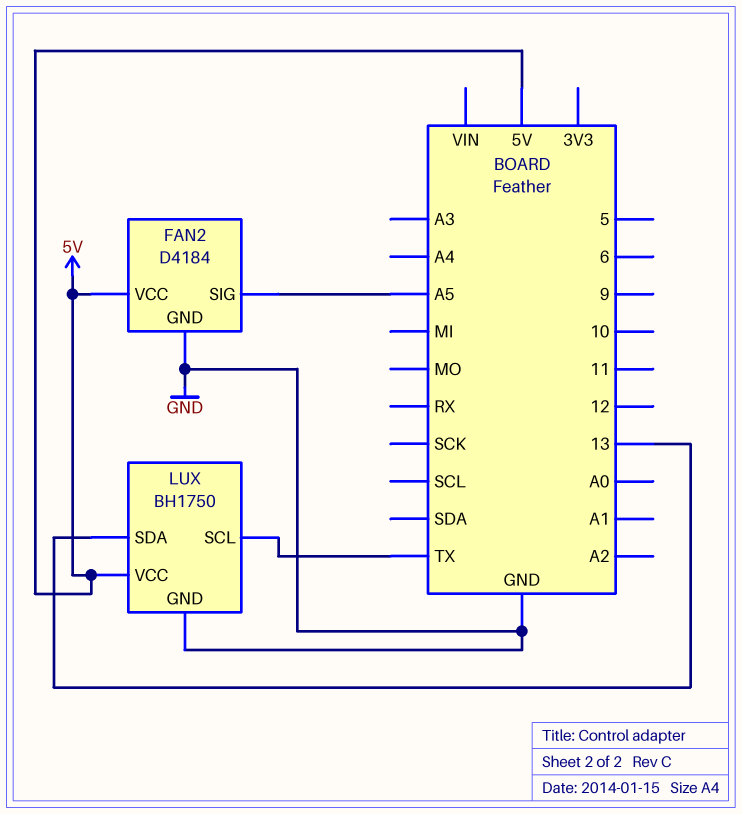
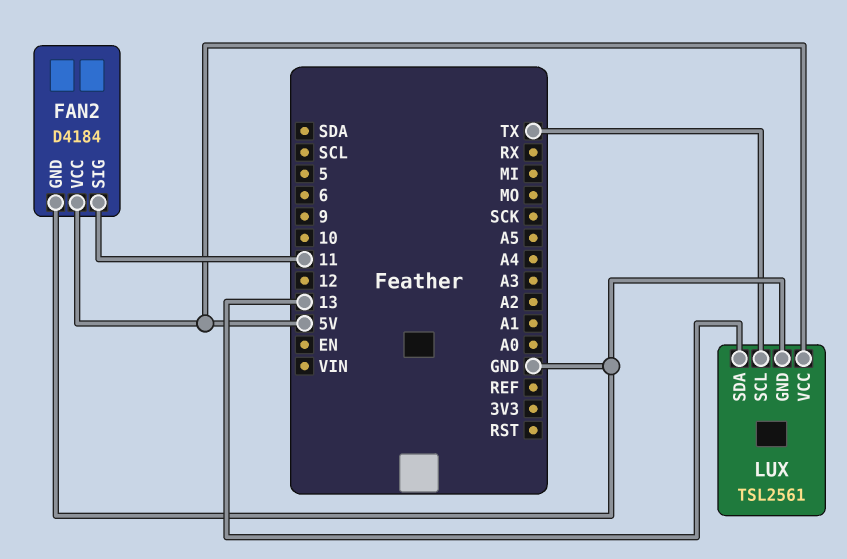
FAN2 pin SIG: A5 -> 11
LUX: BH1750 -> TSL2561

